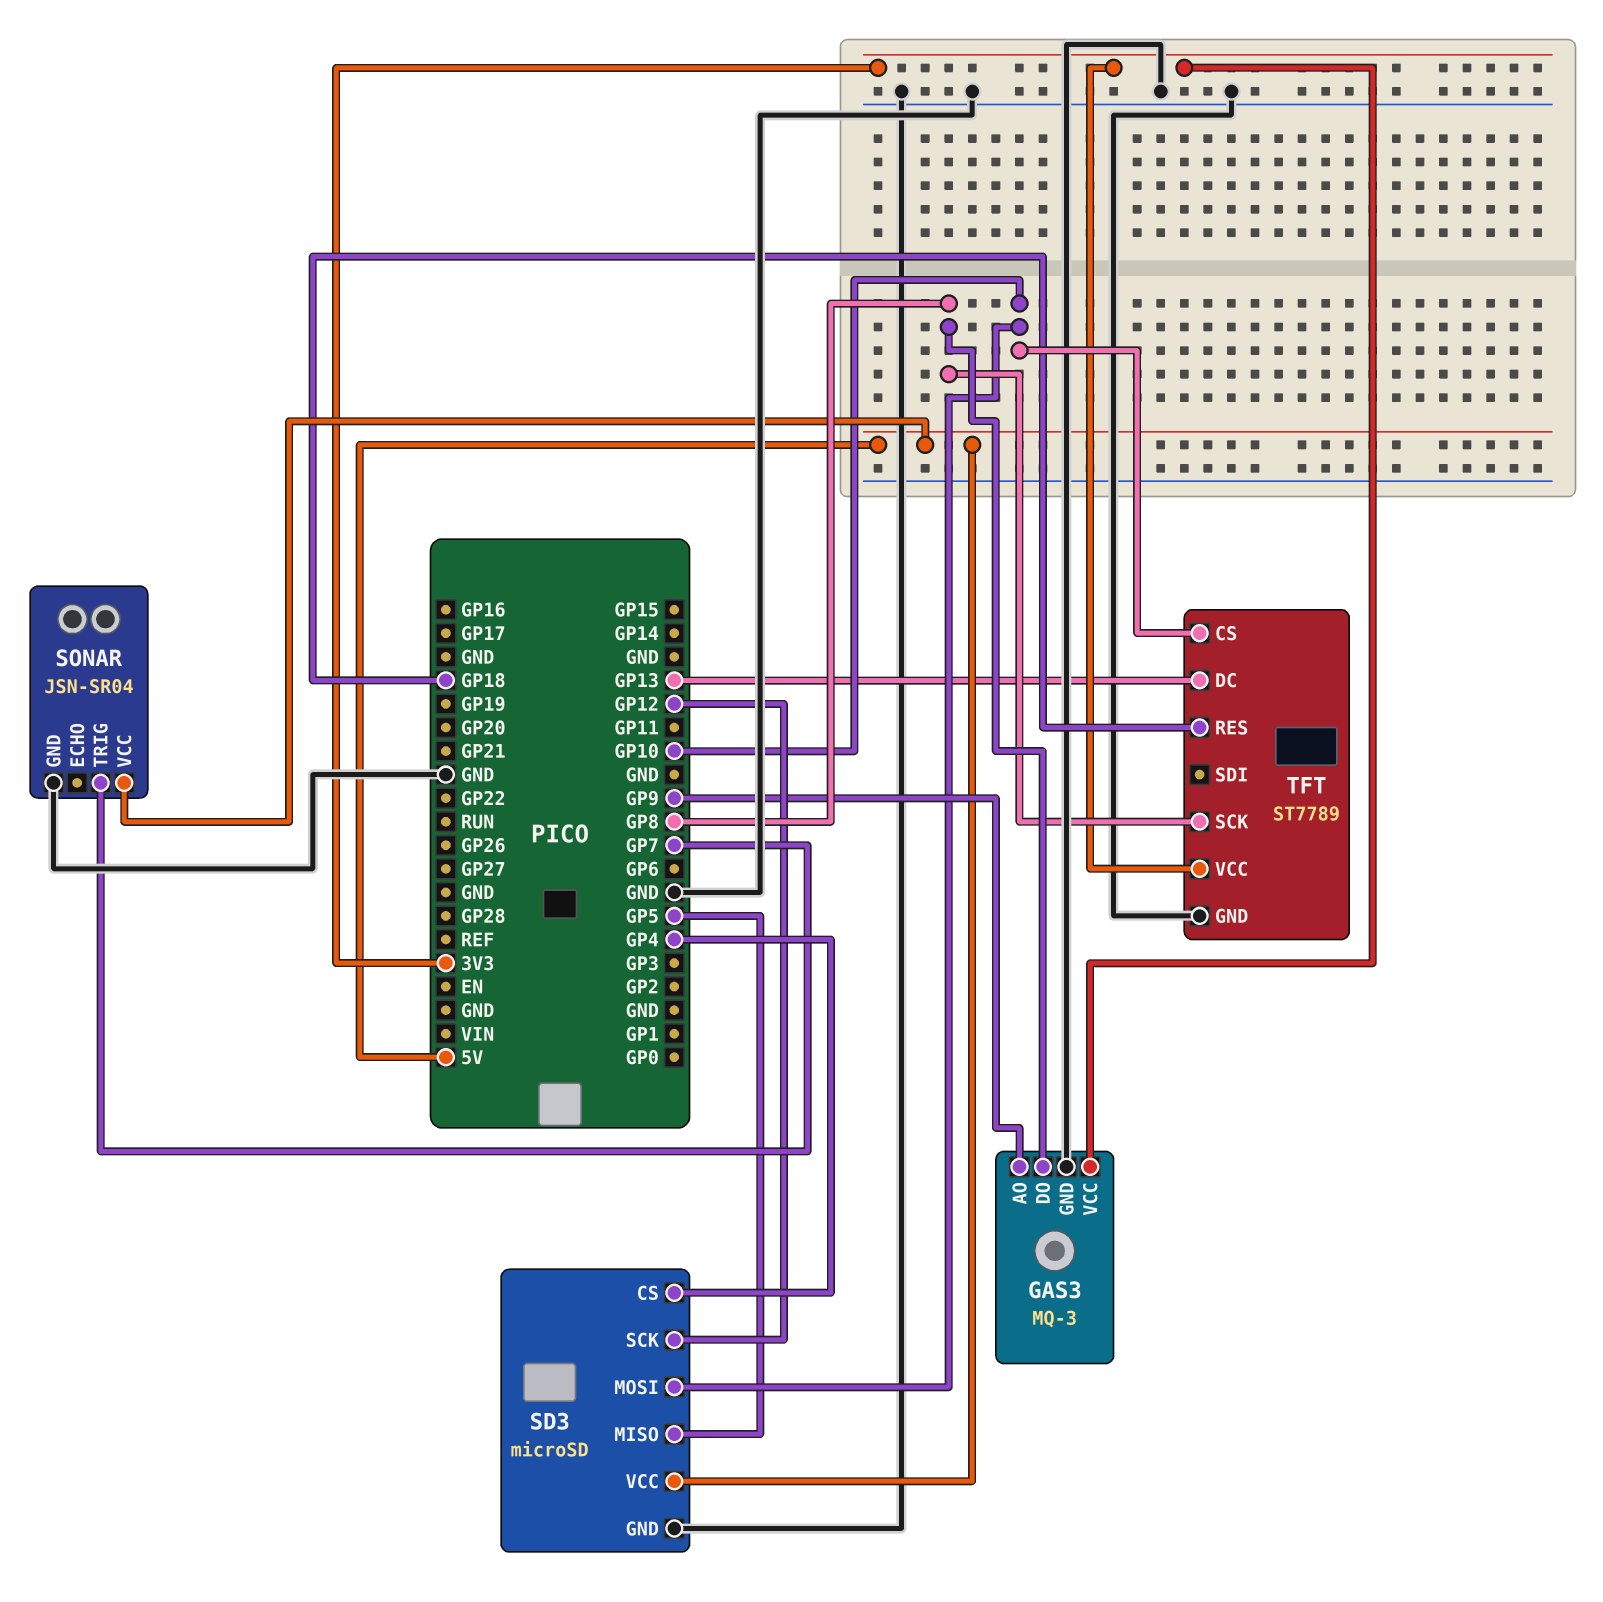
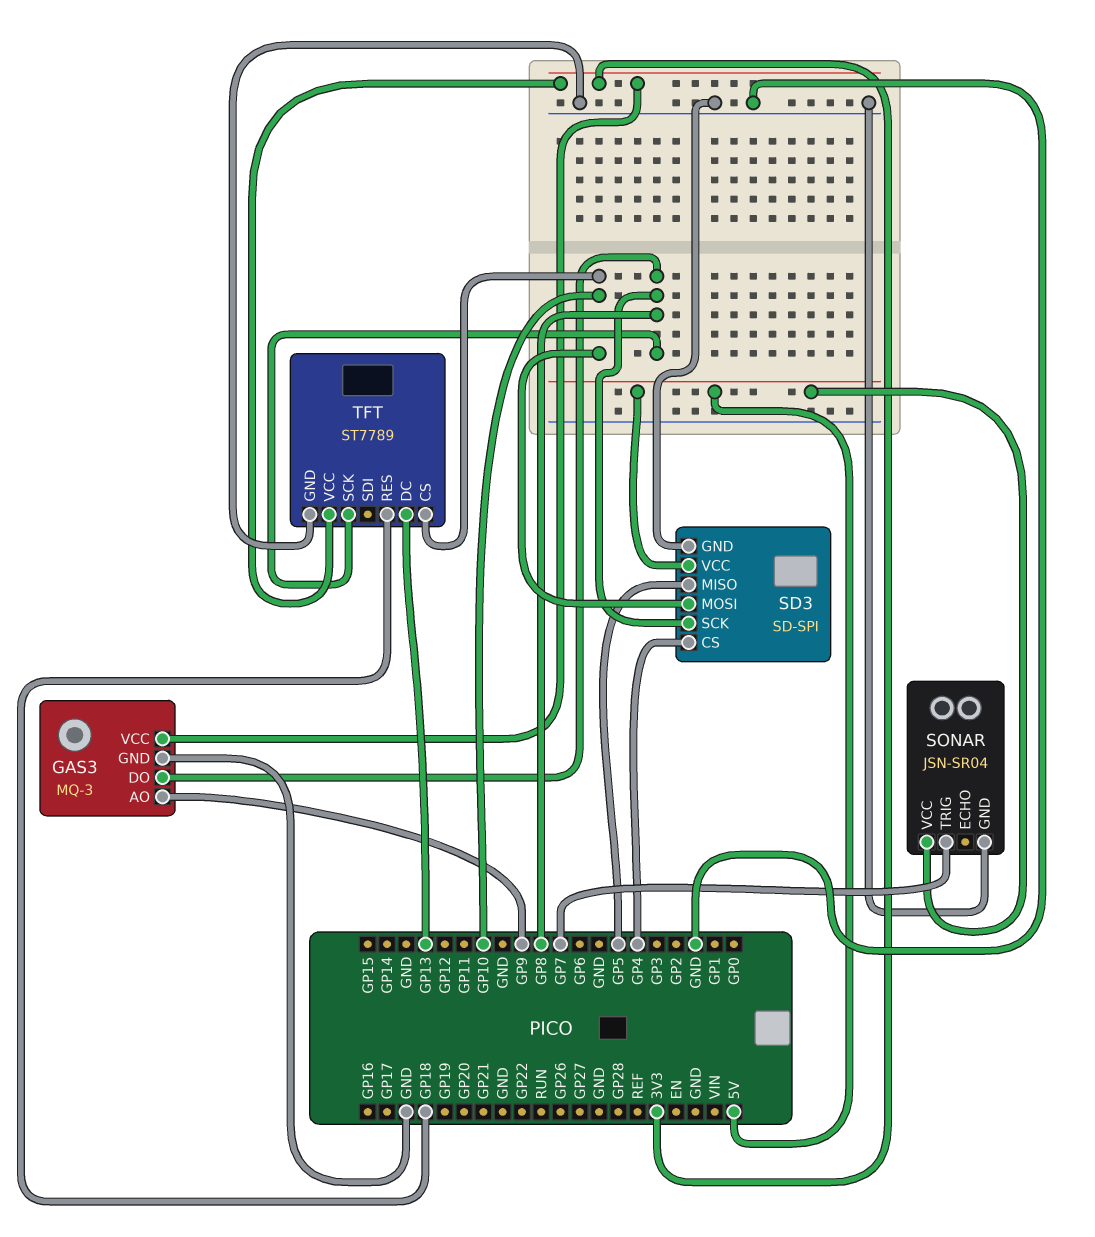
SD3: microSD -> SD-SPI
SD3 pin SCK: GP12 -> GP8

